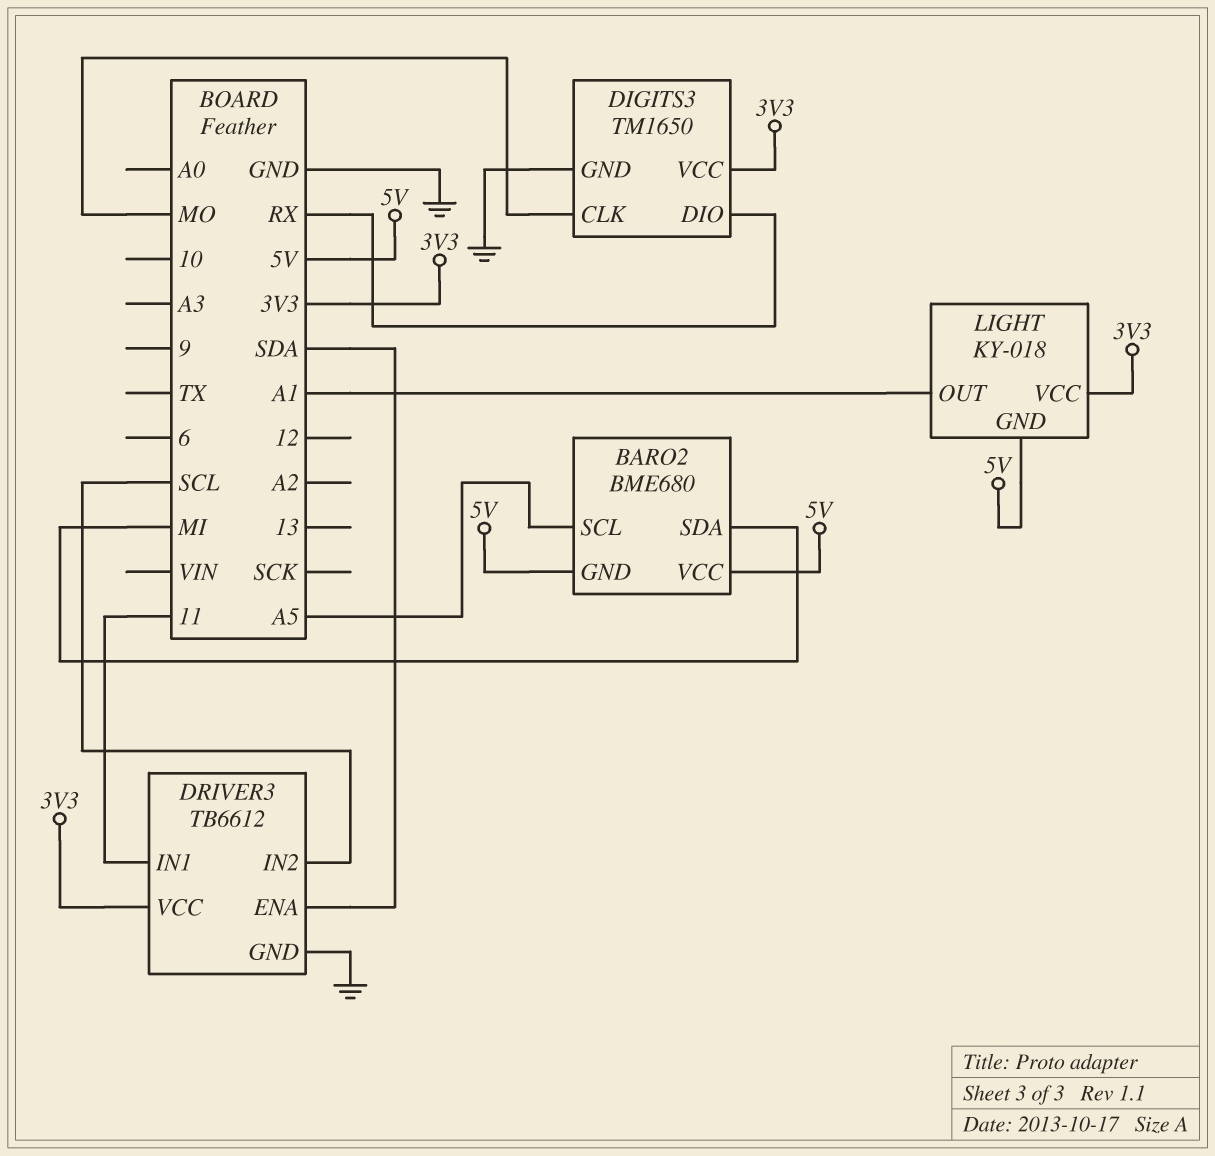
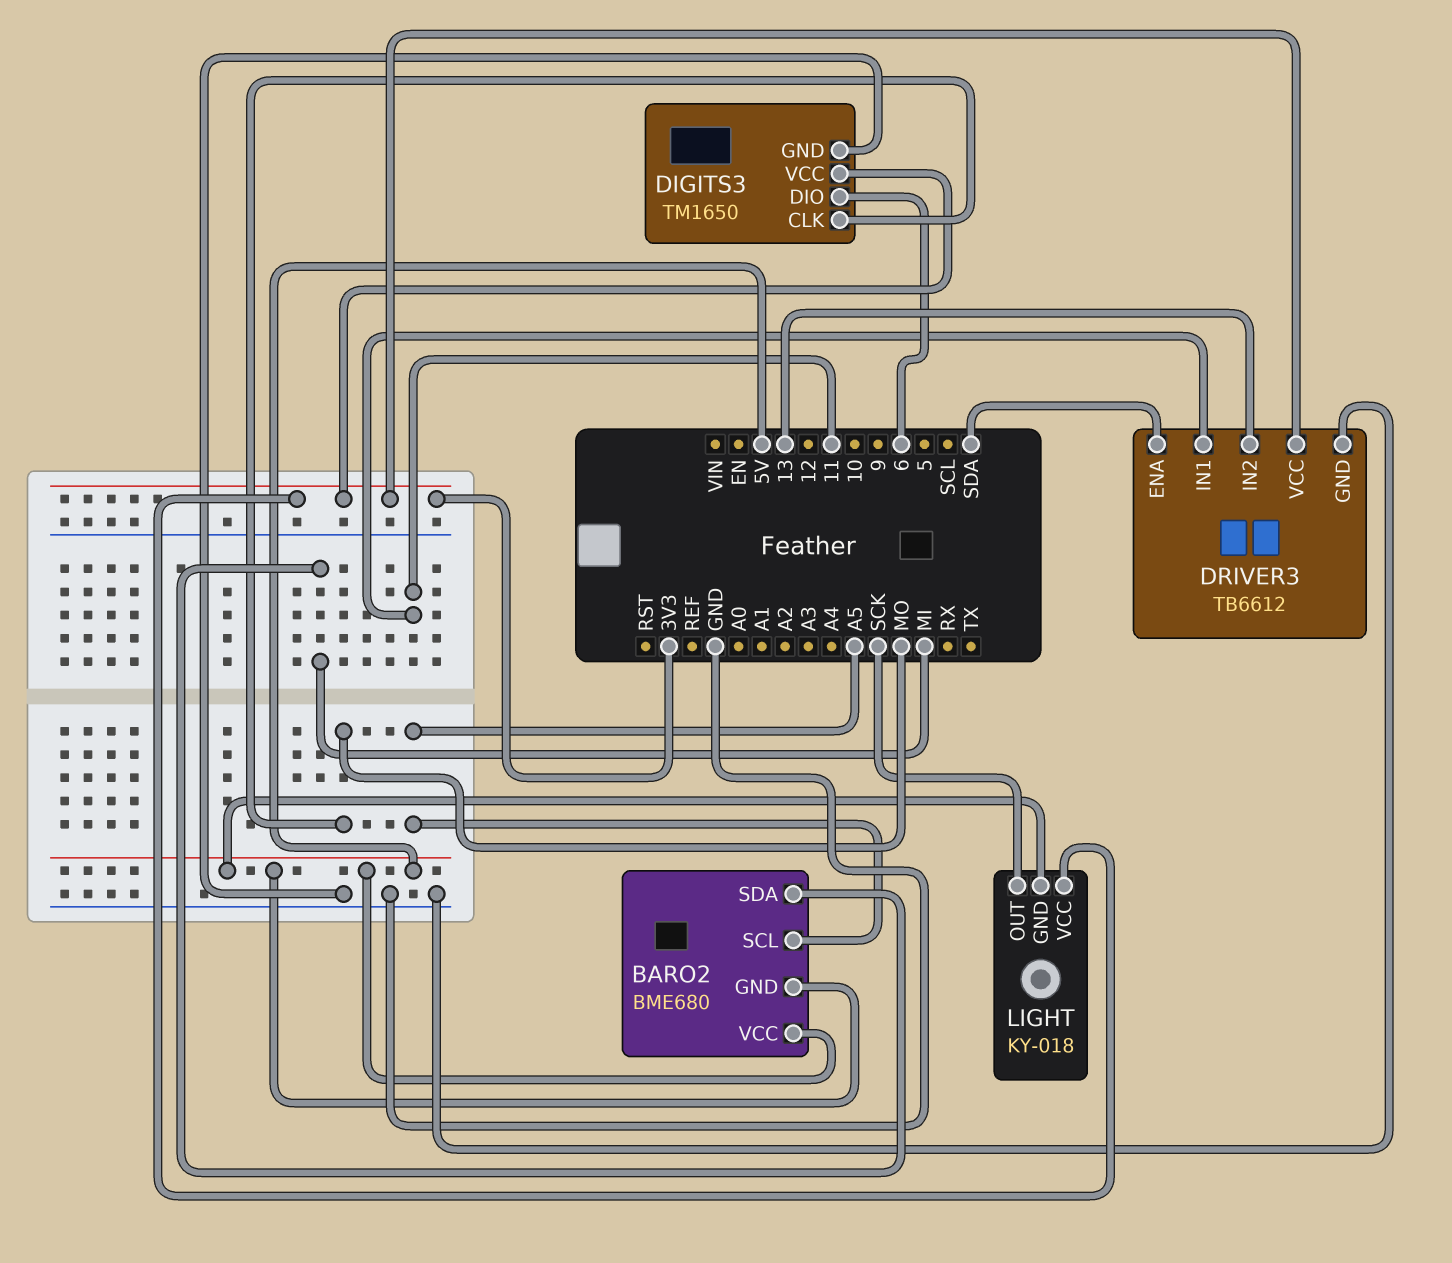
DIGITS3 pin DIO: RX -> 6
DRIVER3 pin IN2: SCL -> 13
LIGHT pin OUT: A1 -> SCK

